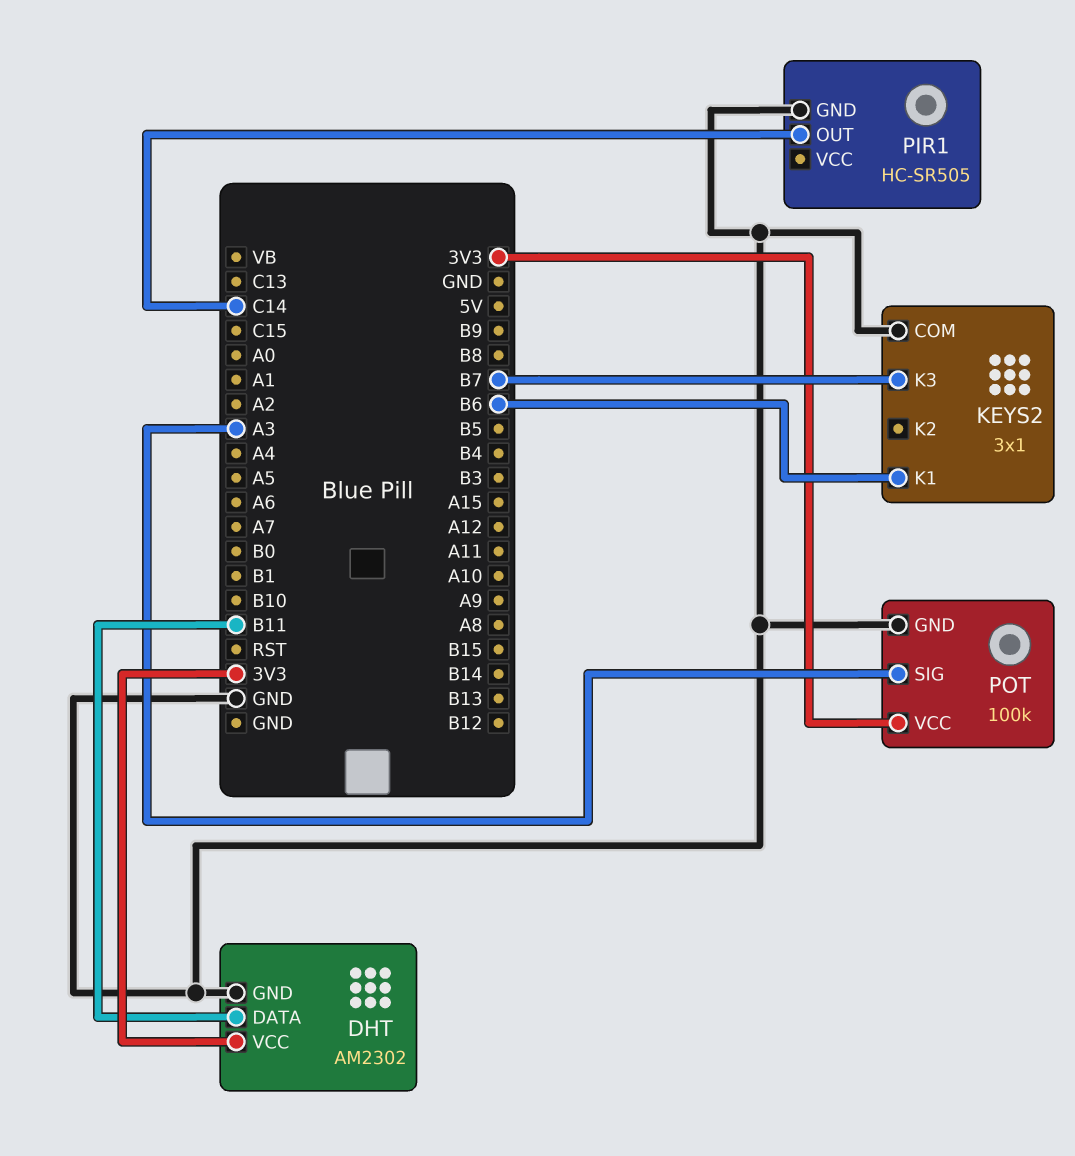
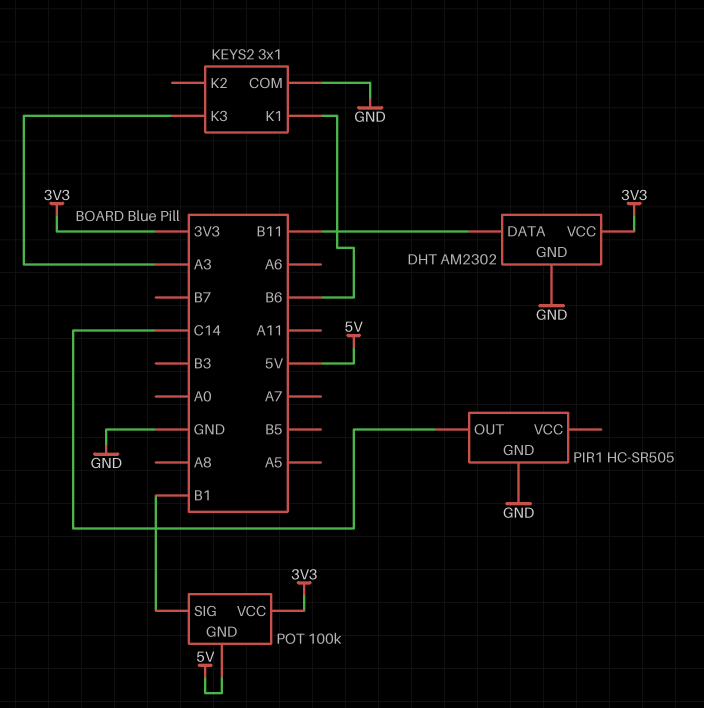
KEYS2 pin K3: B7 -> A3
POT pin GND: GND -> 5V
POT pin SIG: A3 -> B1

